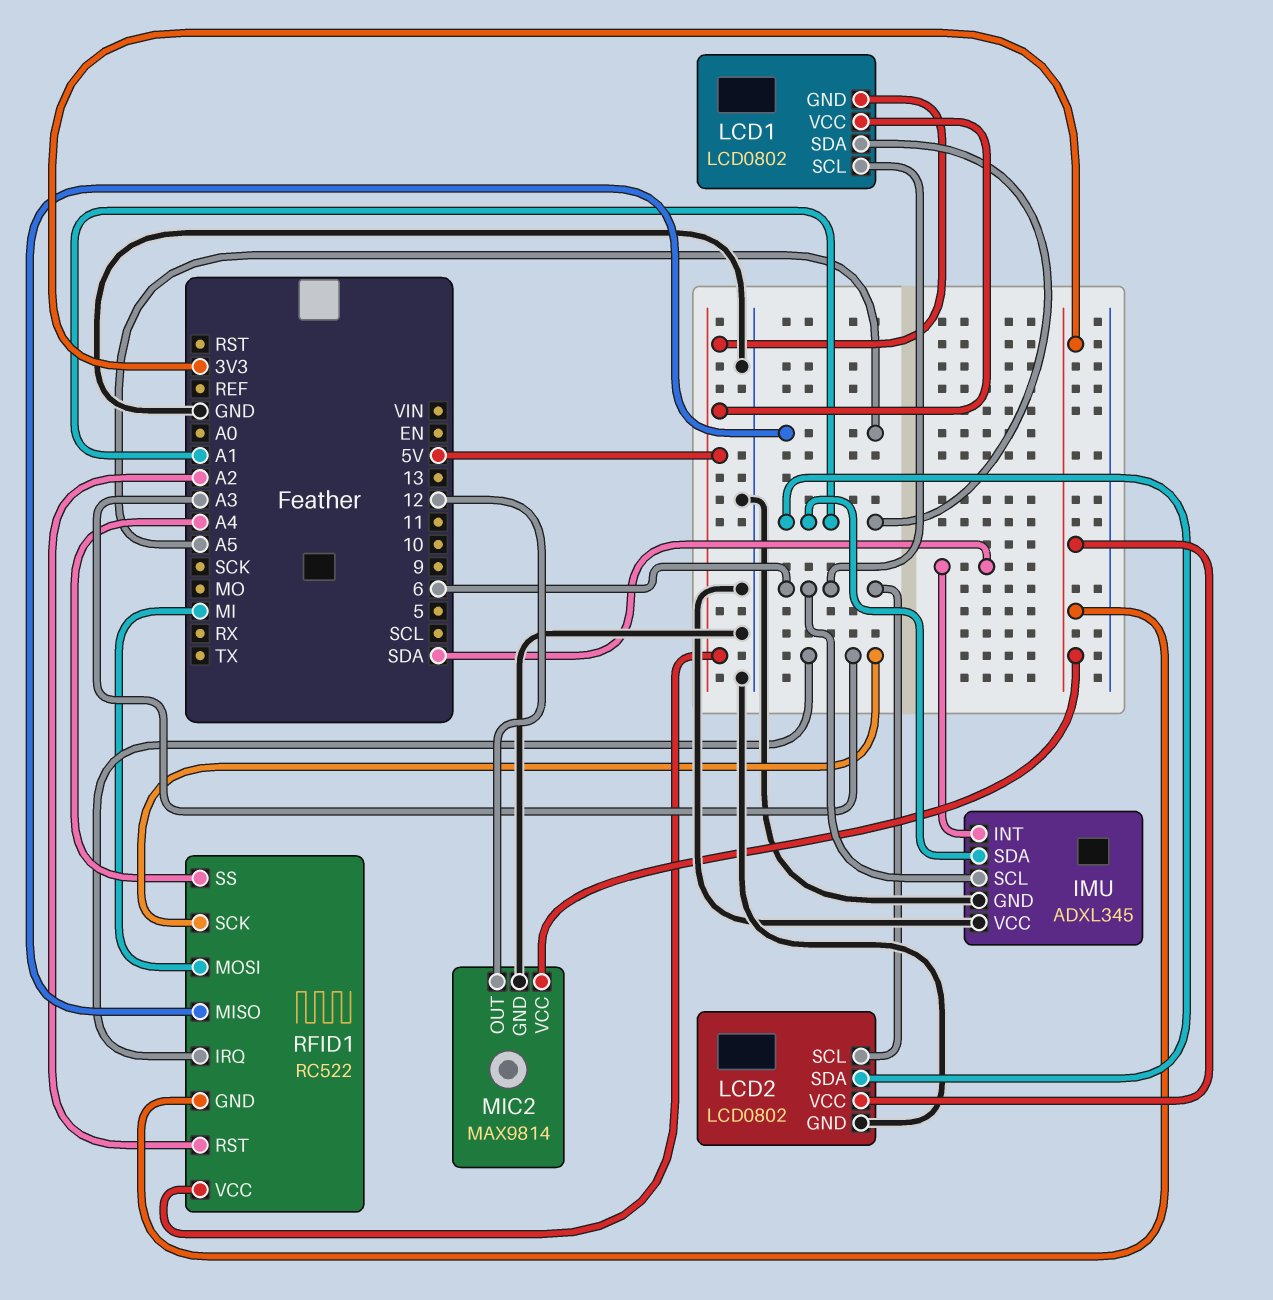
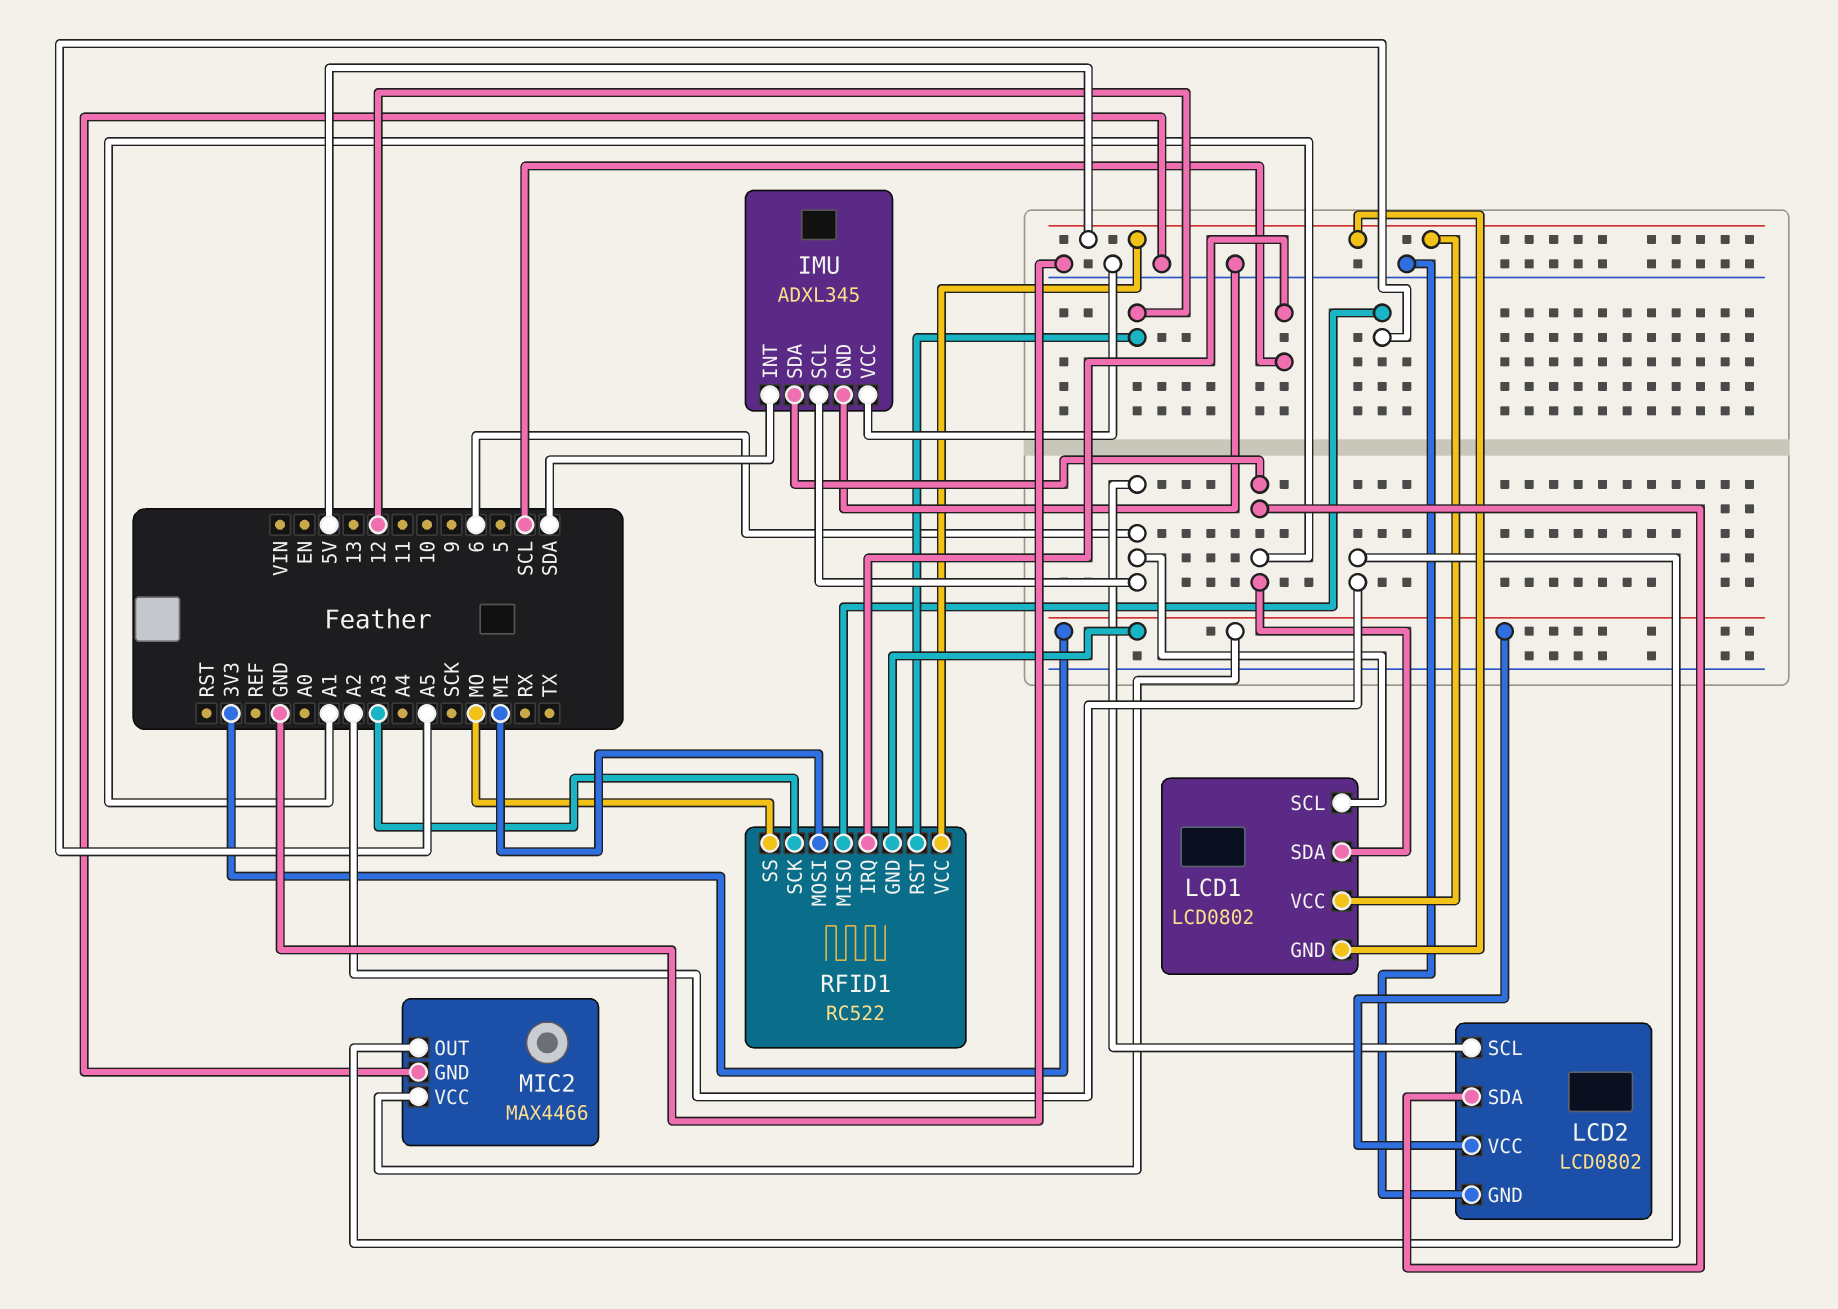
MIC2: MAX9814 -> MAX4466
MIC2 pin OUT: 12 -> A2
RFID1 pin IRQ: A3 -> SCL
RFID1 pin RST: A2 -> 12
RFID1 pin SS: A4 -> MO

